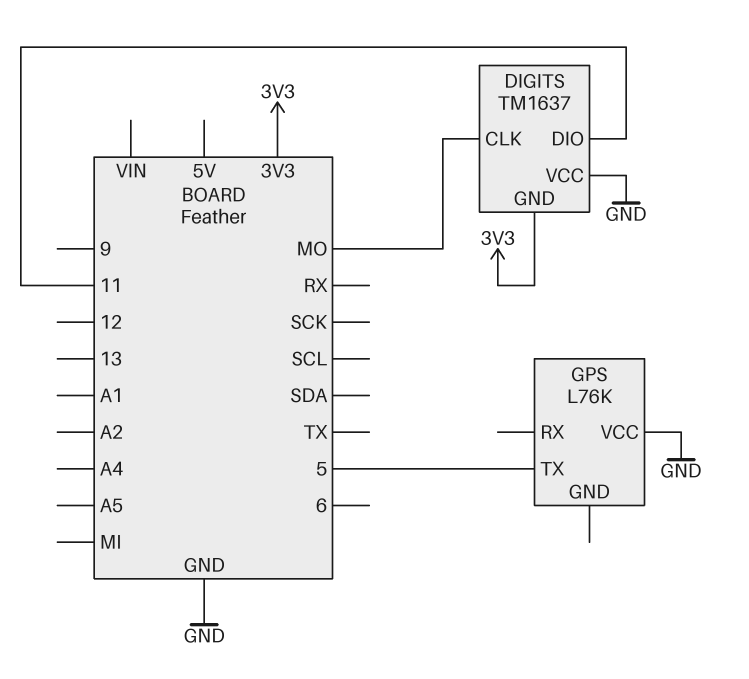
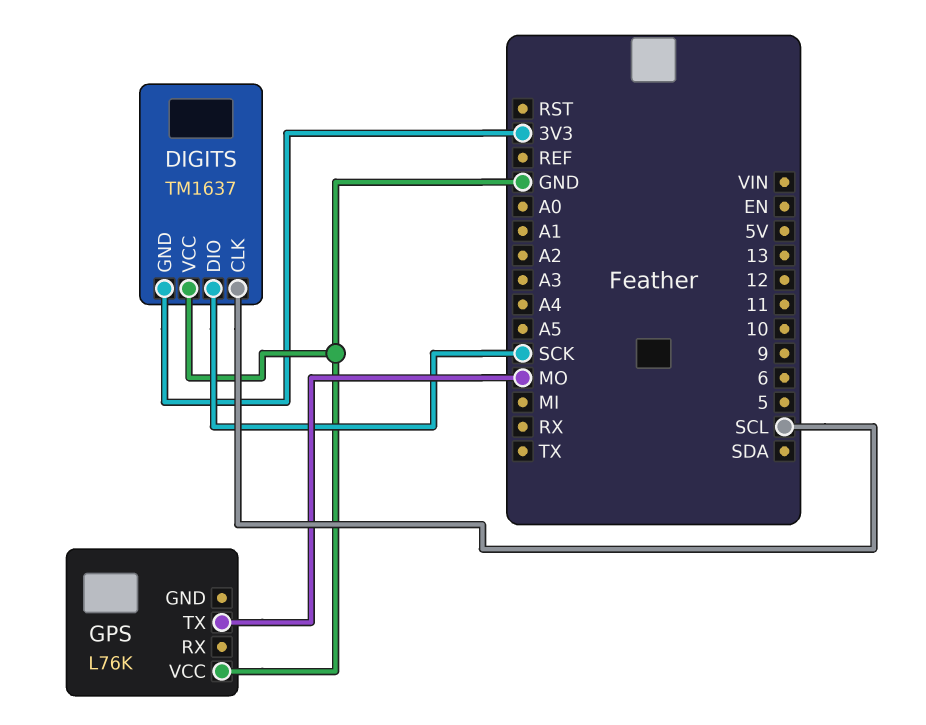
DIGITS pin CLK: MO -> SCL
DIGITS pin DIO: 11 -> SCK
GPS pin TX: 5 -> MO

